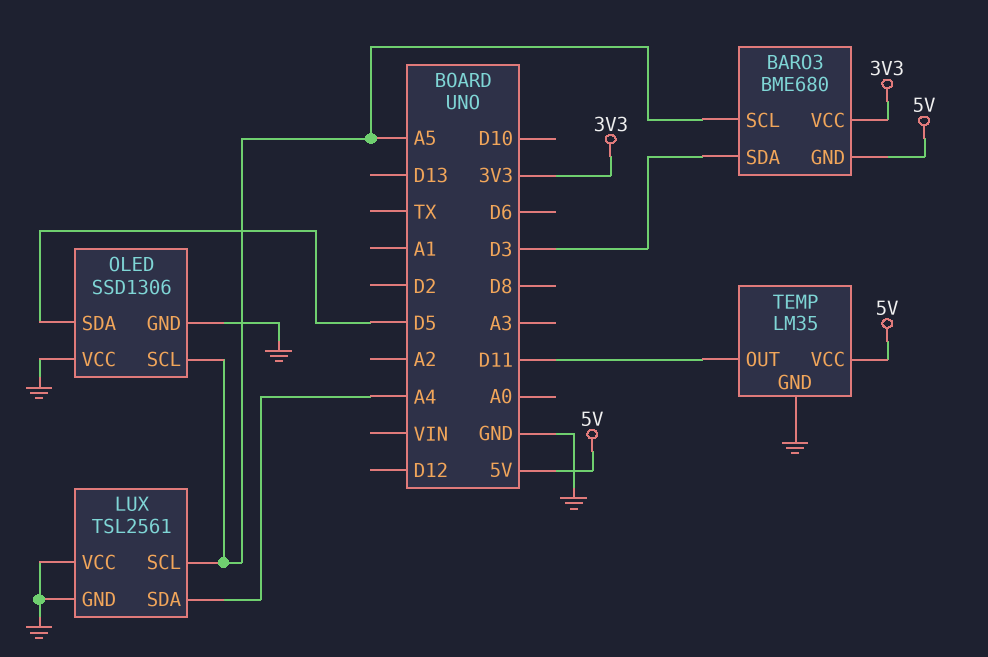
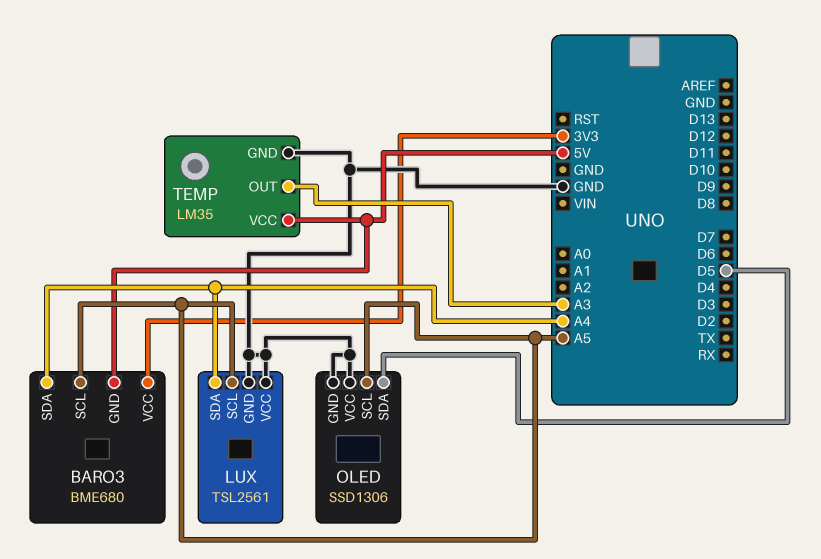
BARO3 pin SDA: D3 -> A4
TEMP pin OUT: D11 -> A3

